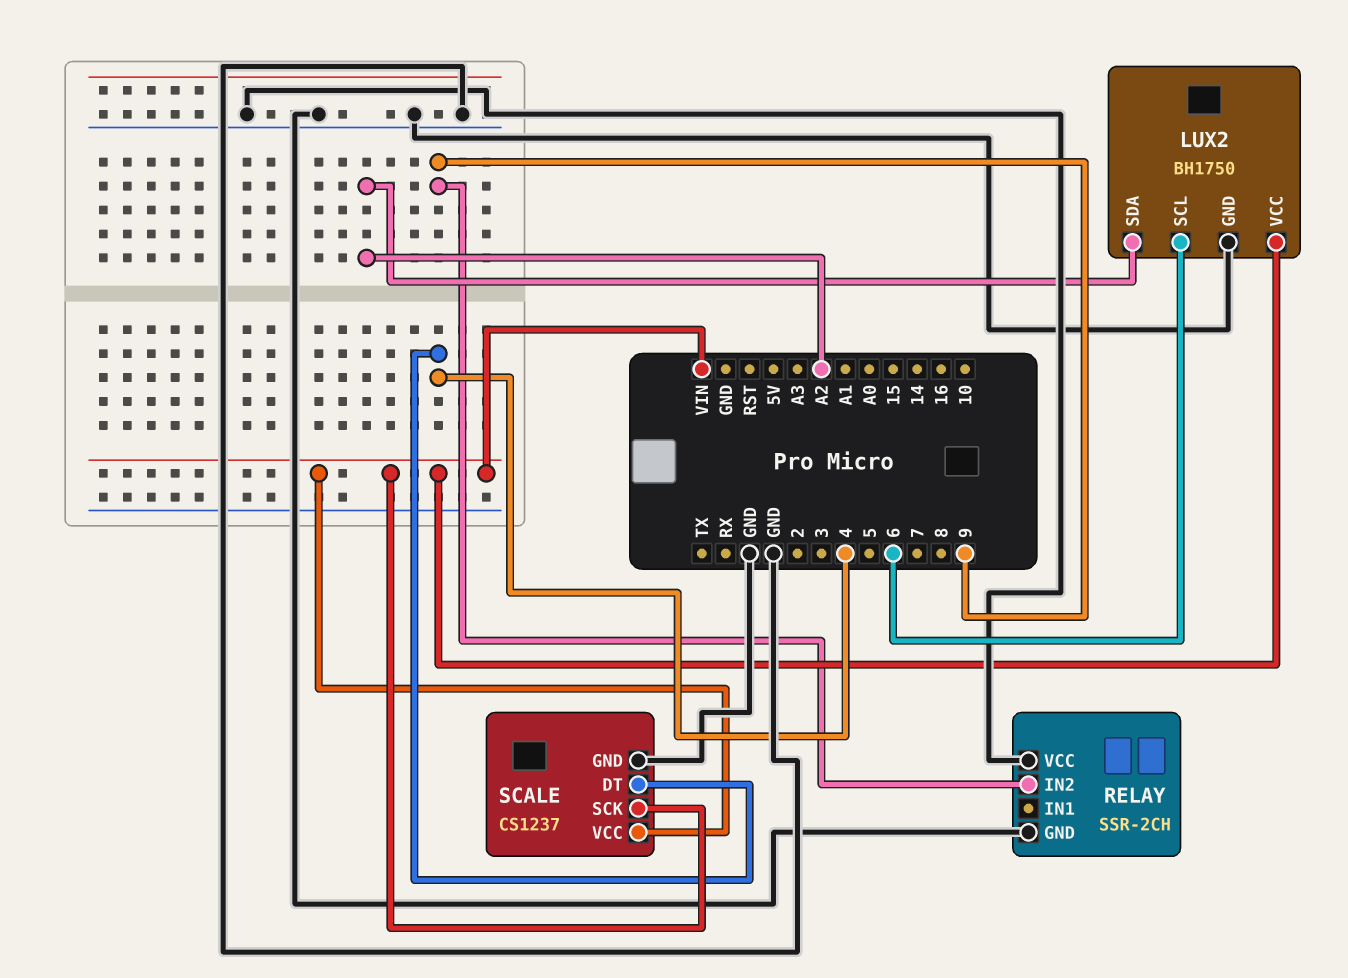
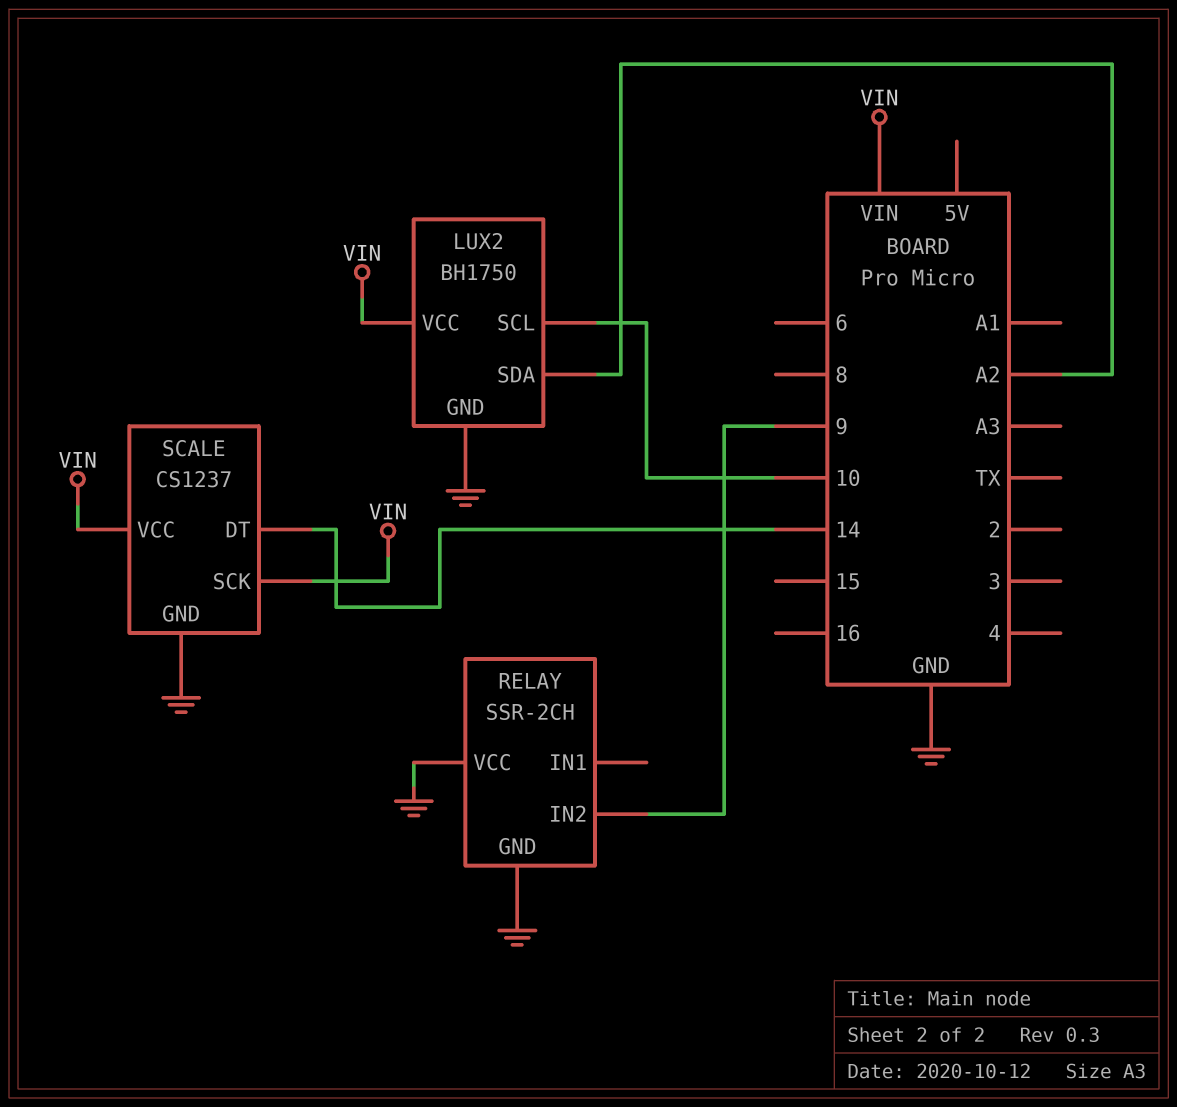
LUX2 pin SCL: 6 -> 10
SCALE pin DT: 4 -> 14

